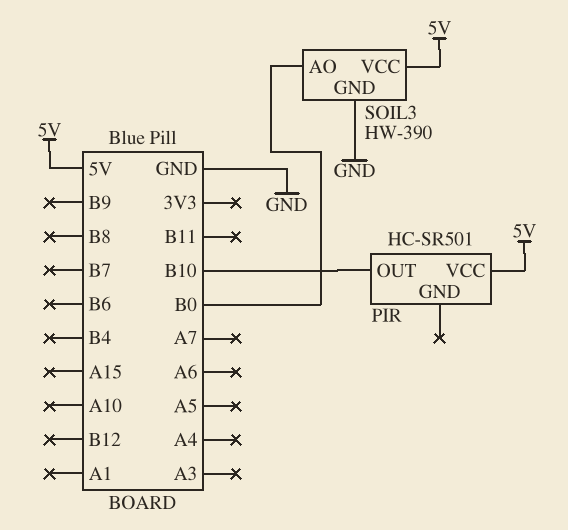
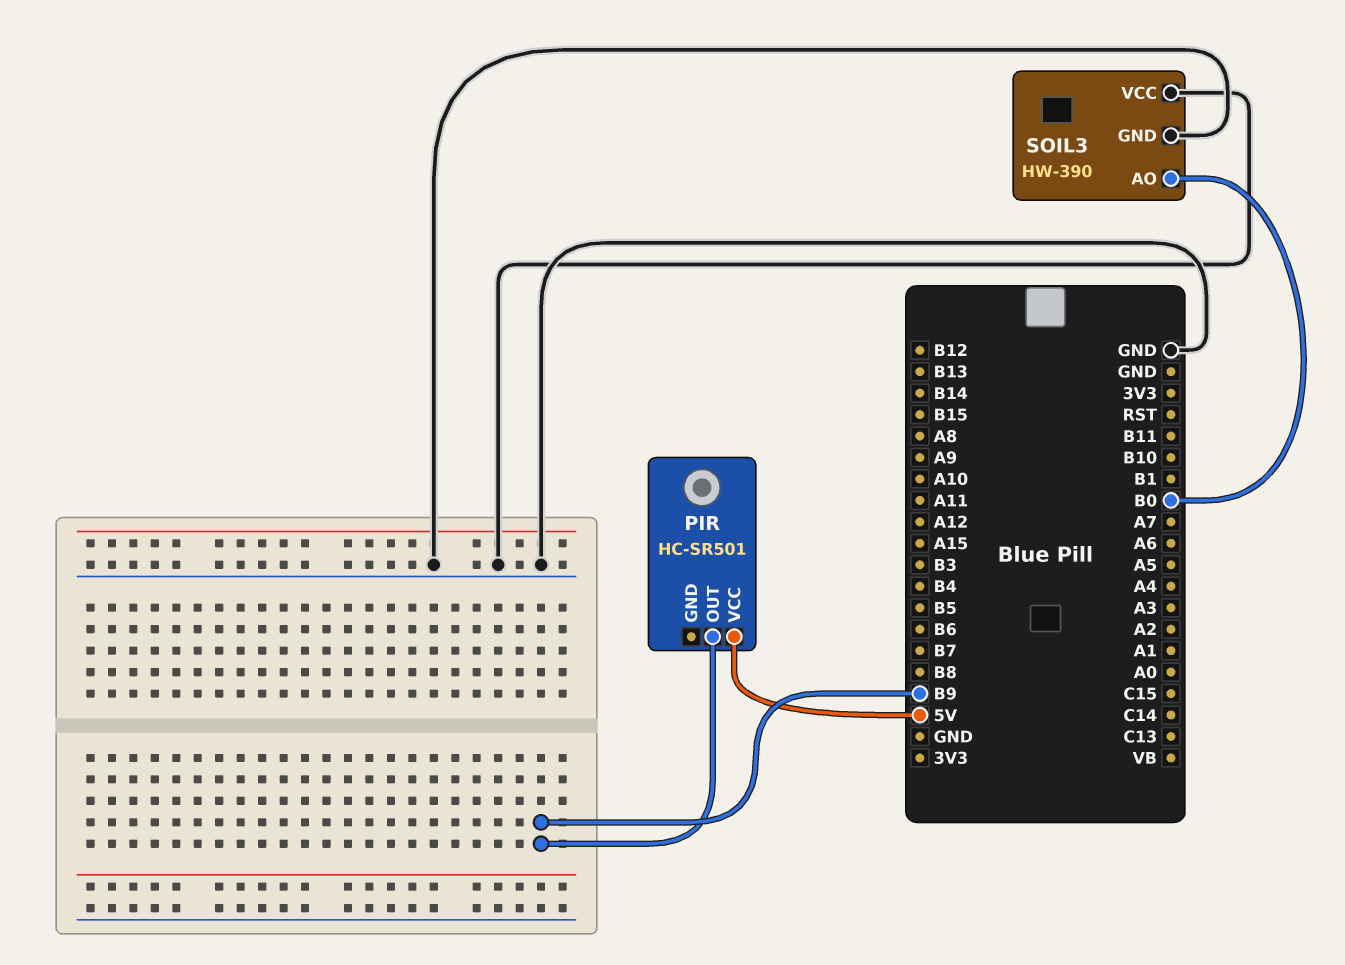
PIR pin OUT: B10 -> B9
SOIL3 pin VCC: 5V -> GND

